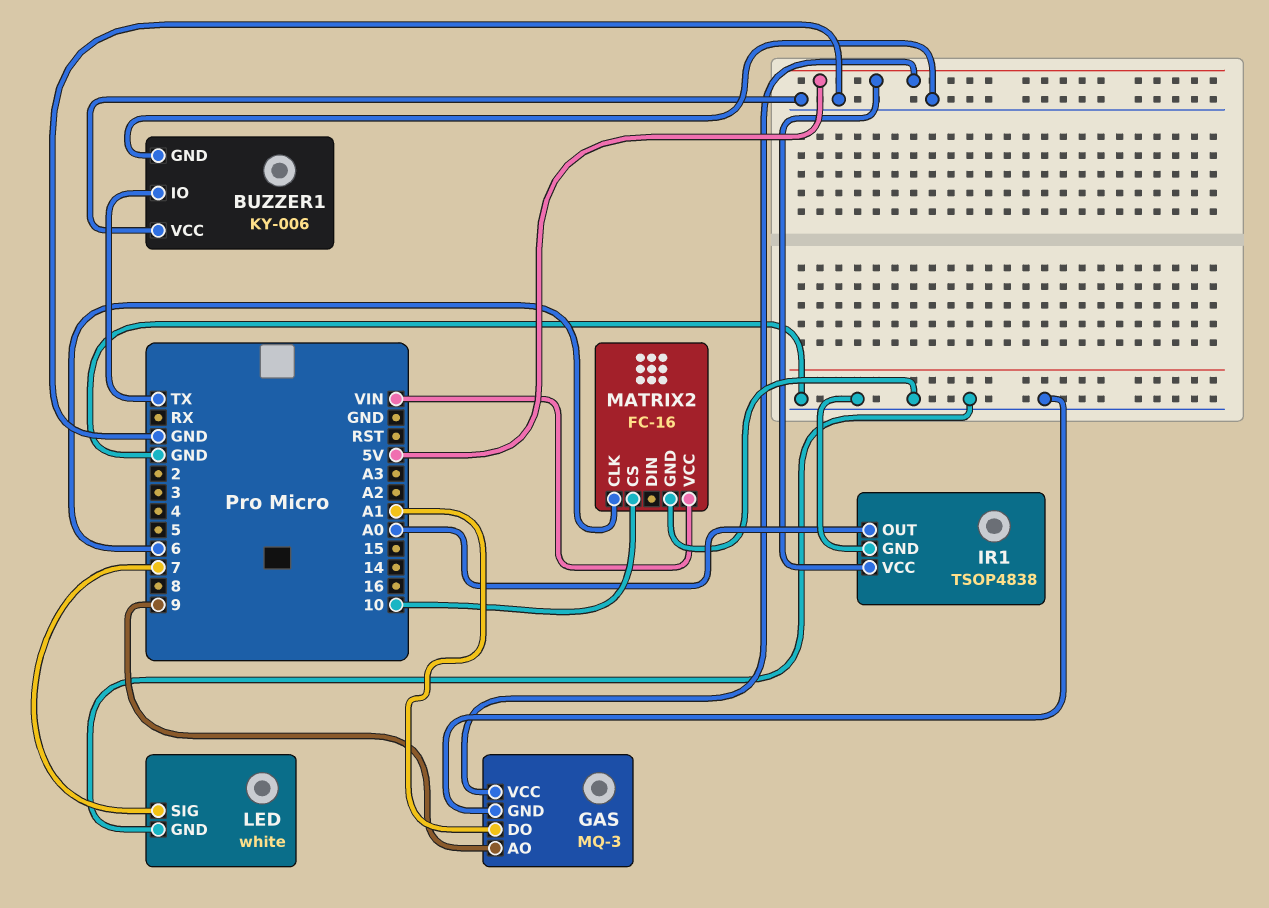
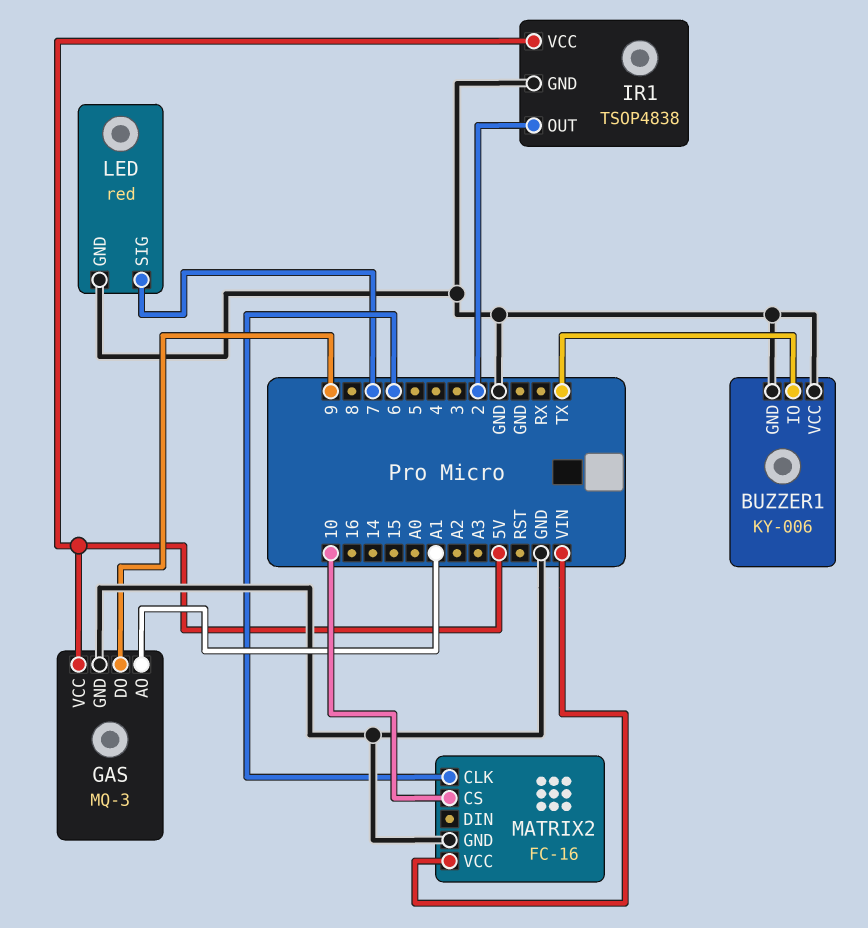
GAS pin AO: 9 -> A1
GAS pin DO: A1 -> 9
IR1 pin OUT: A0 -> 2
LED: white -> red

